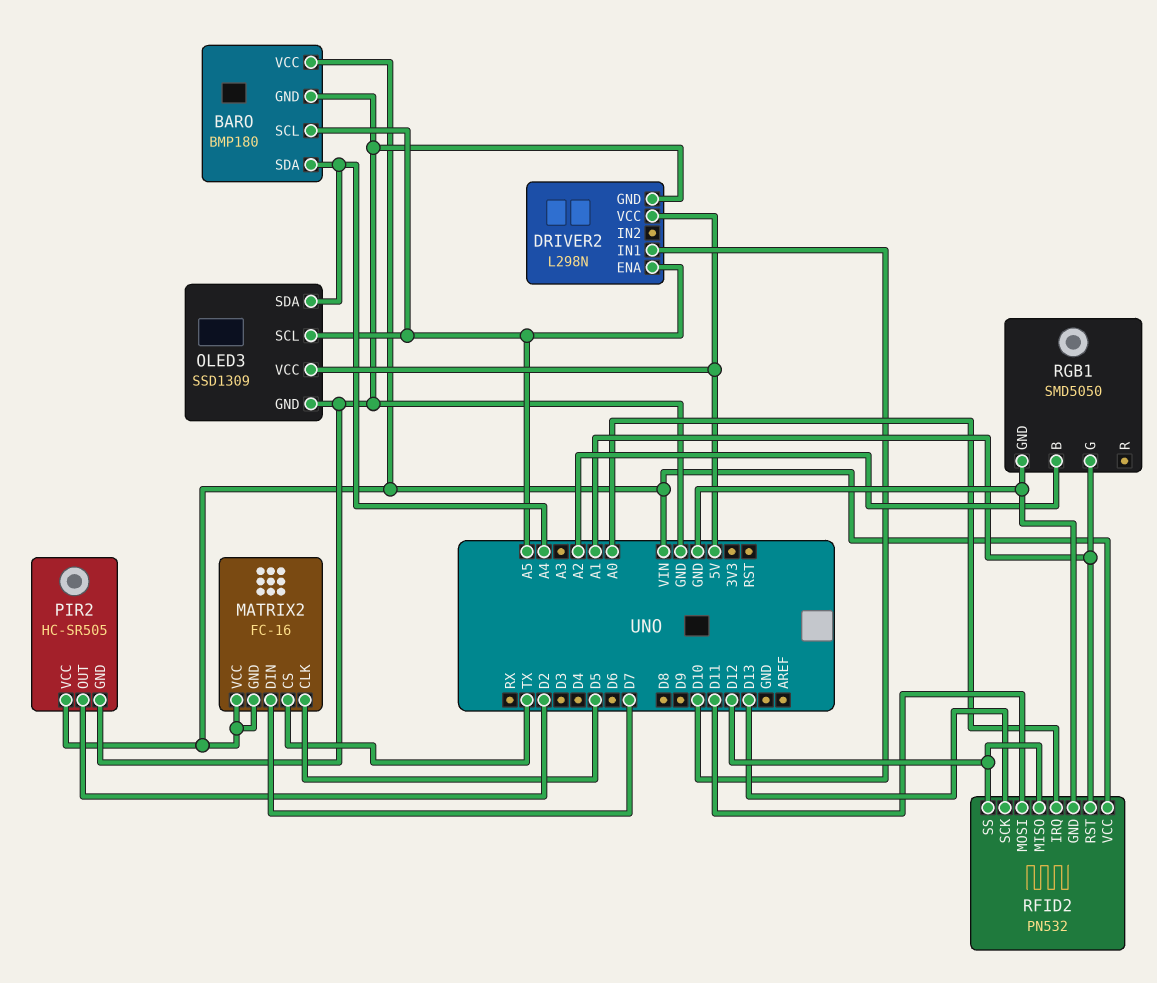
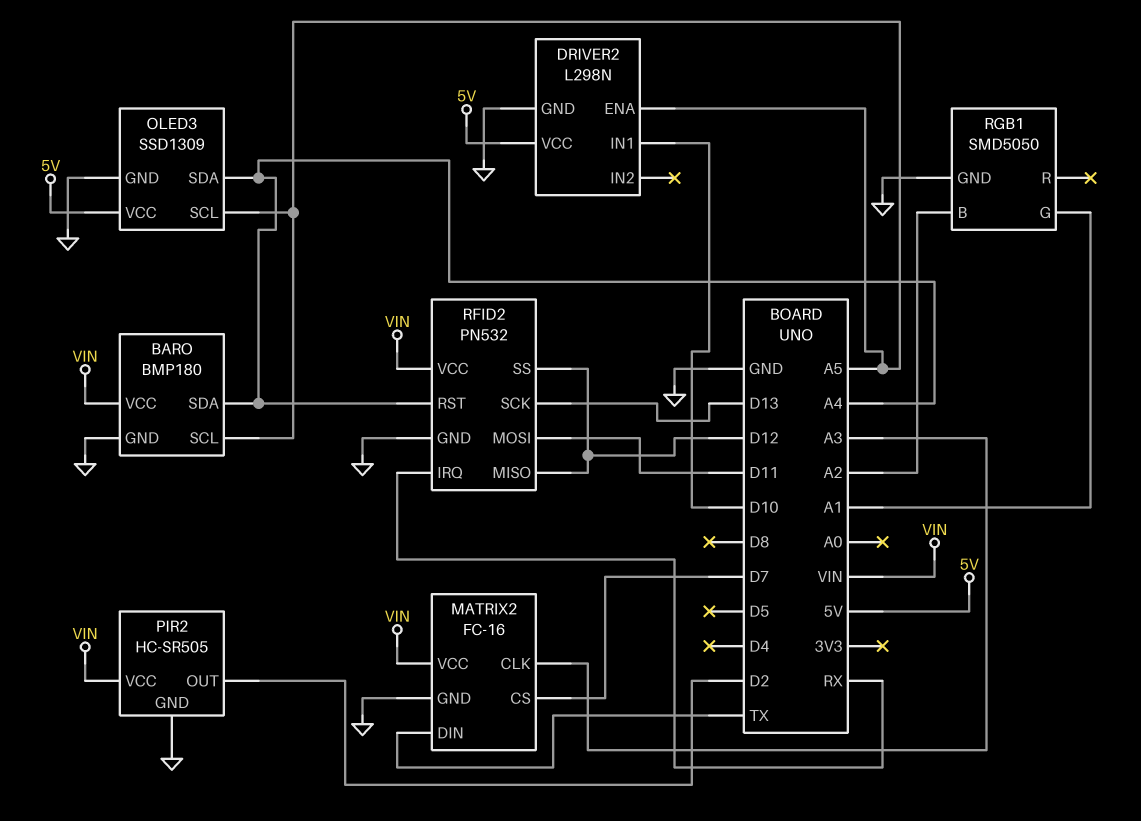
MATRIX2 pin CLK: D5 -> A3
MATRIX2 pin CS: TX -> D7
MATRIX2 pin DIN: D7 -> TX
MATRIX2 pin GND: VIN -> GND
RFID2 pin IRQ: A0 -> RX
RFID2 pin RST: A1 -> A4

